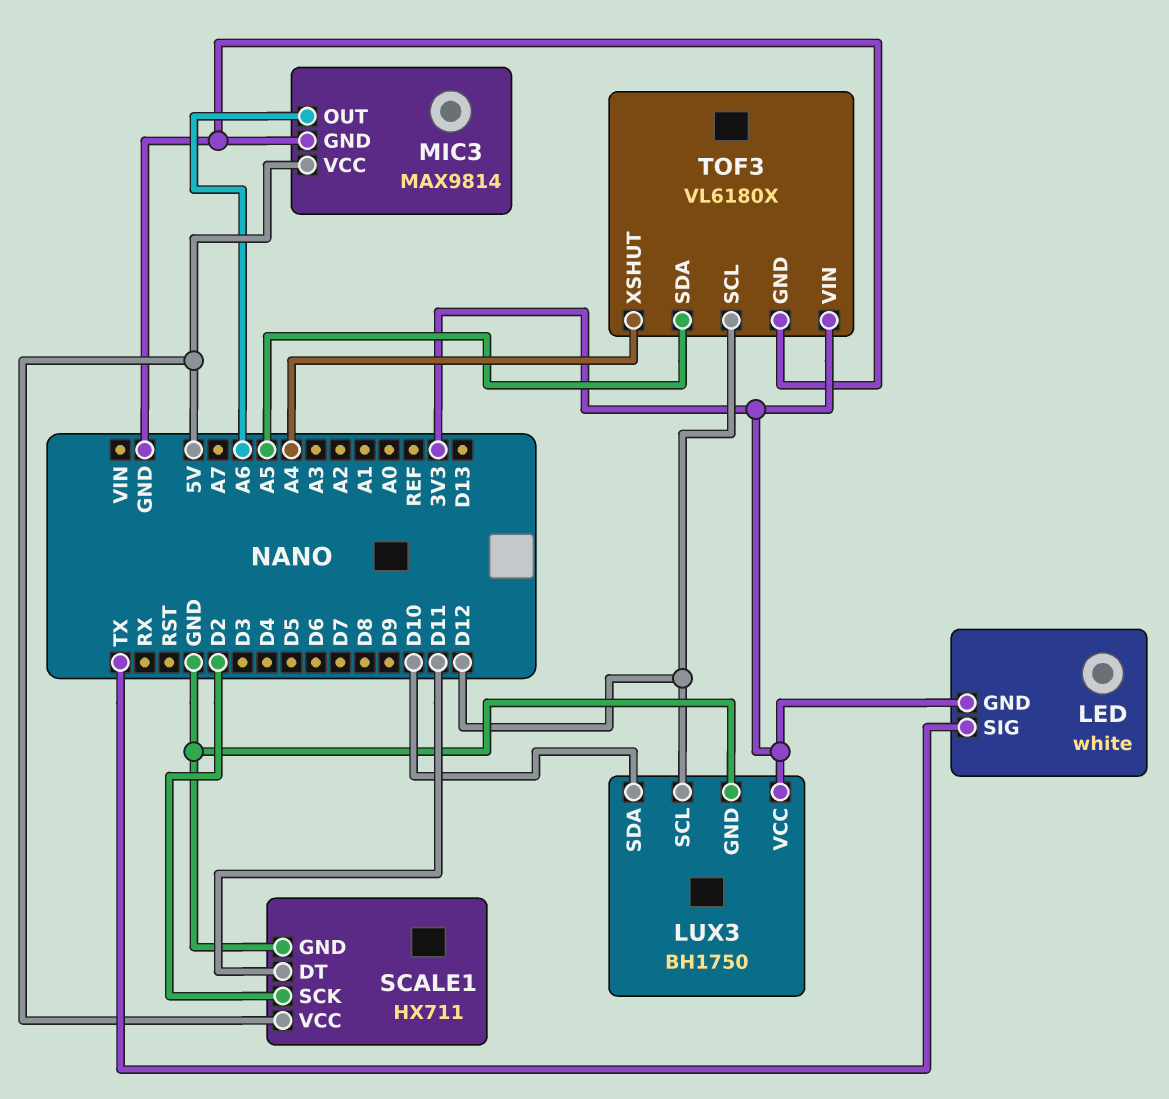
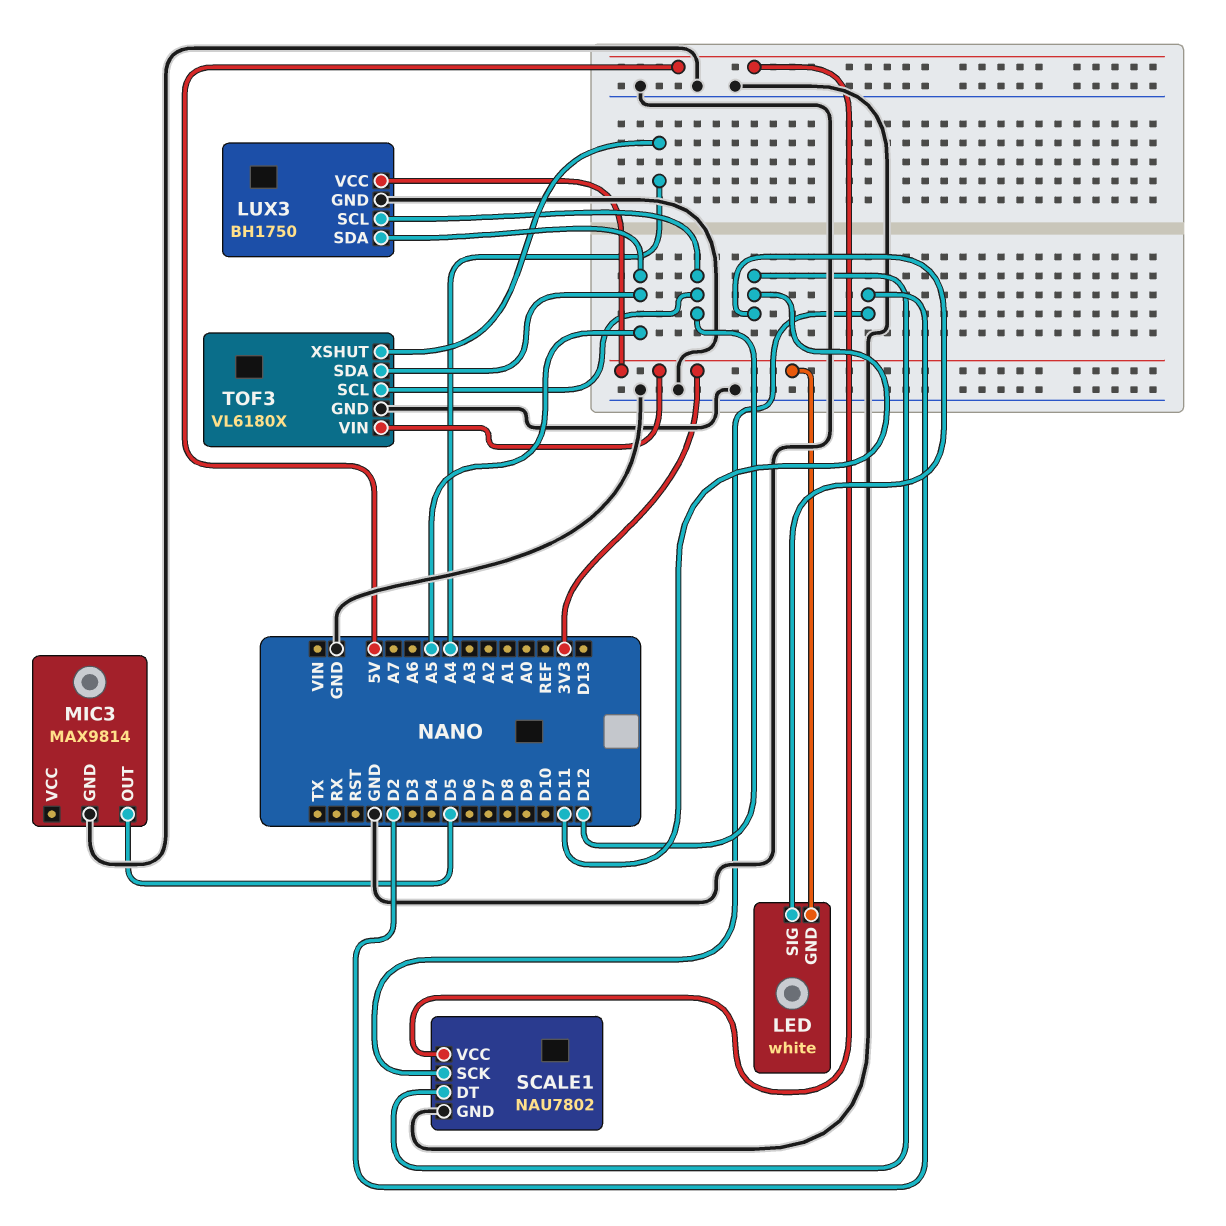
LED pin SIG: TX -> D11
LUX3 pin SDA: D10 -> A5
MIC3 pin OUT: A6 -> D5
MIC3 pin VCC: 5V -> none
SCALE1: HX711 -> NAU7802

